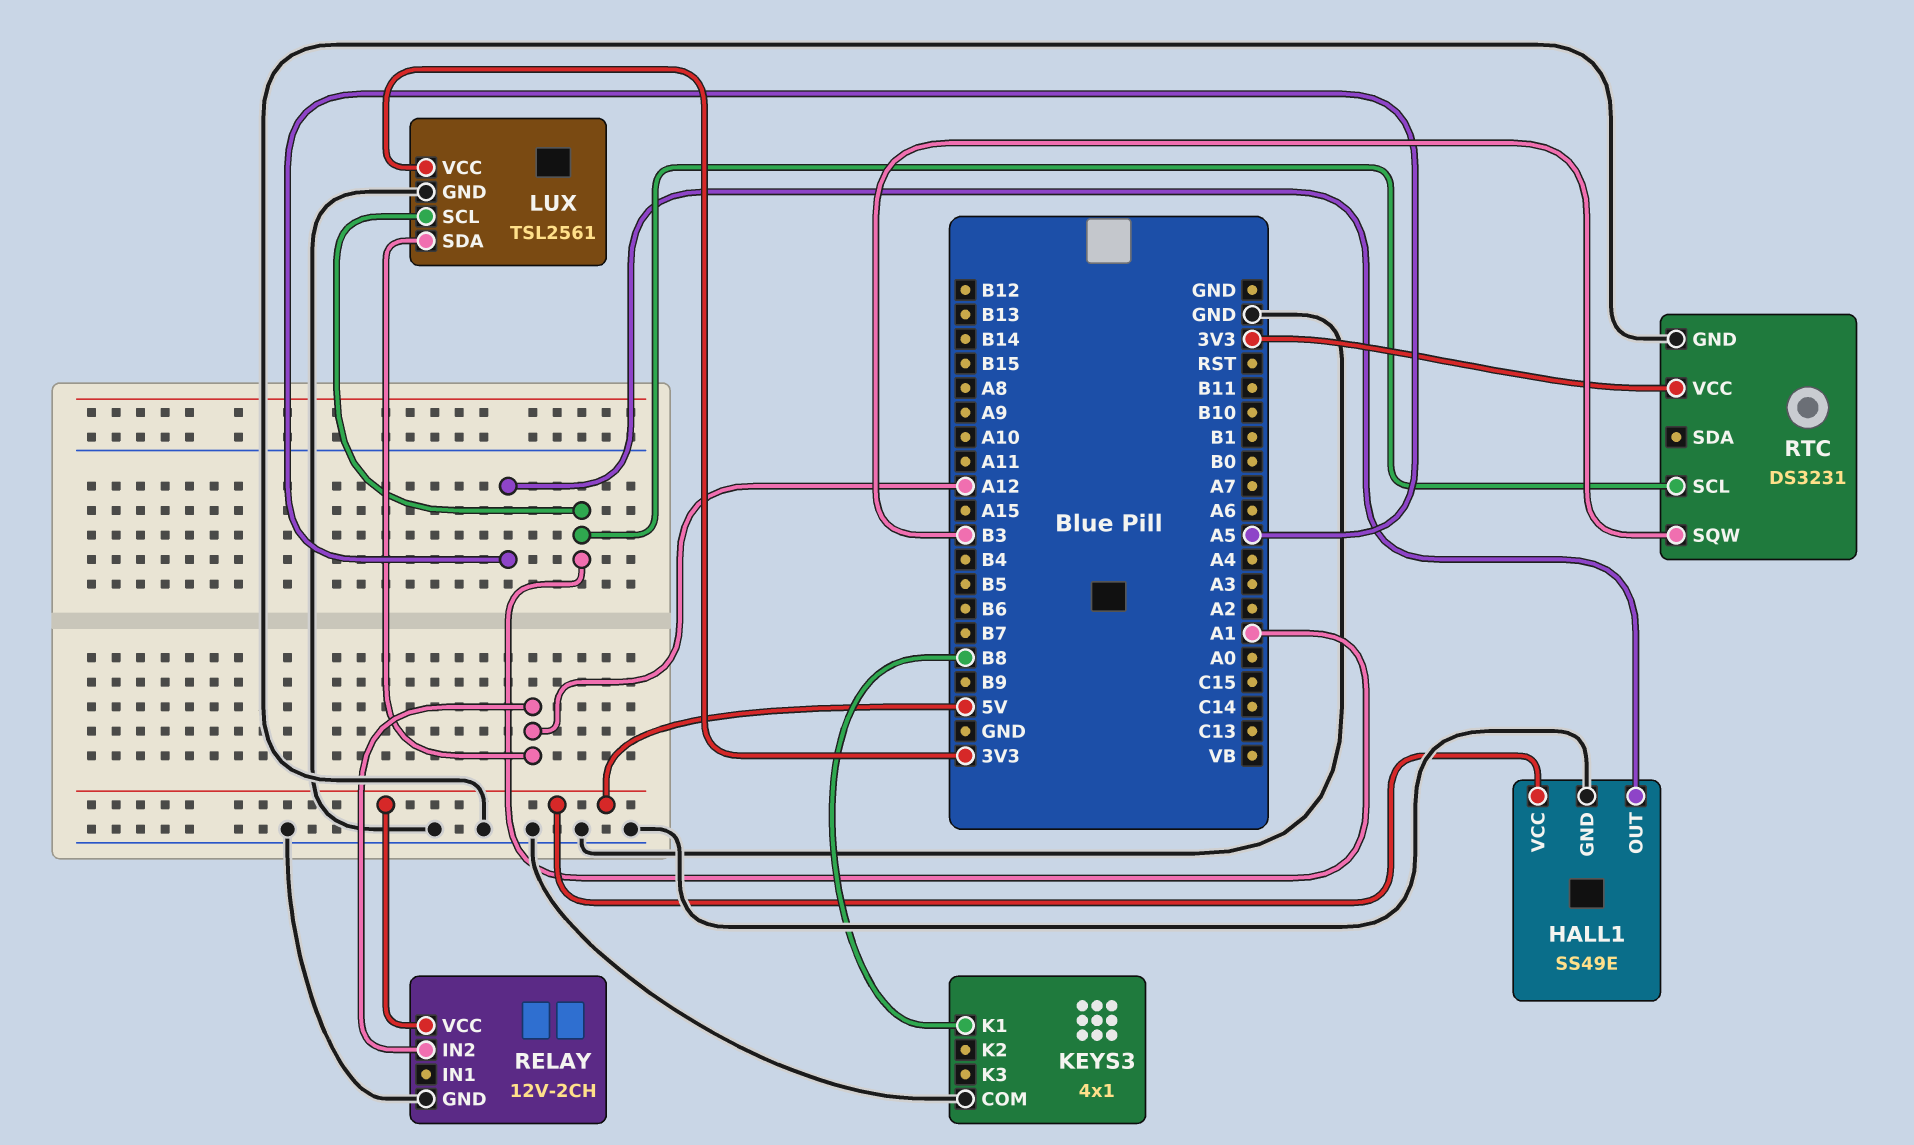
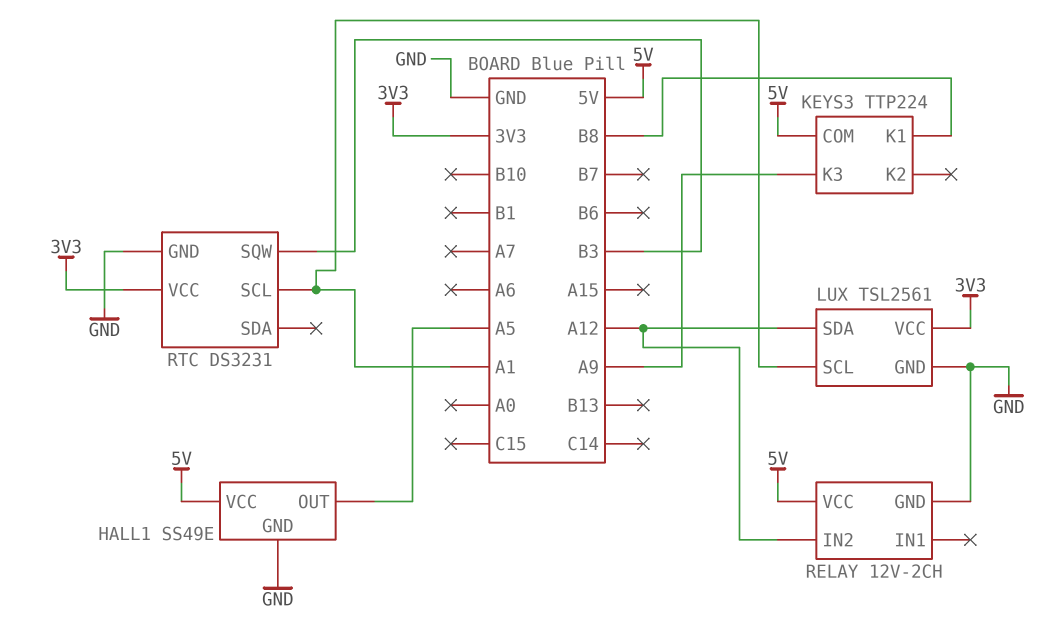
KEYS3: 4x1 -> TTP224
KEYS3 pin COM: GND -> 5V
KEYS3 pin K3: none -> A9

